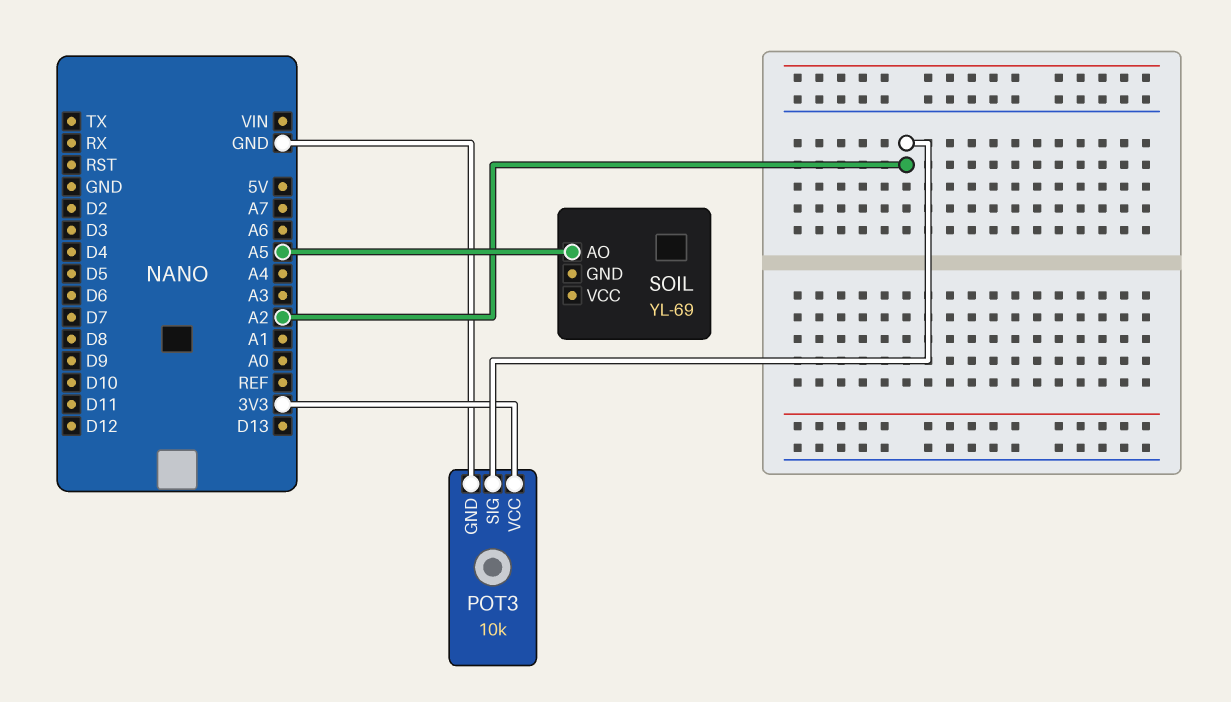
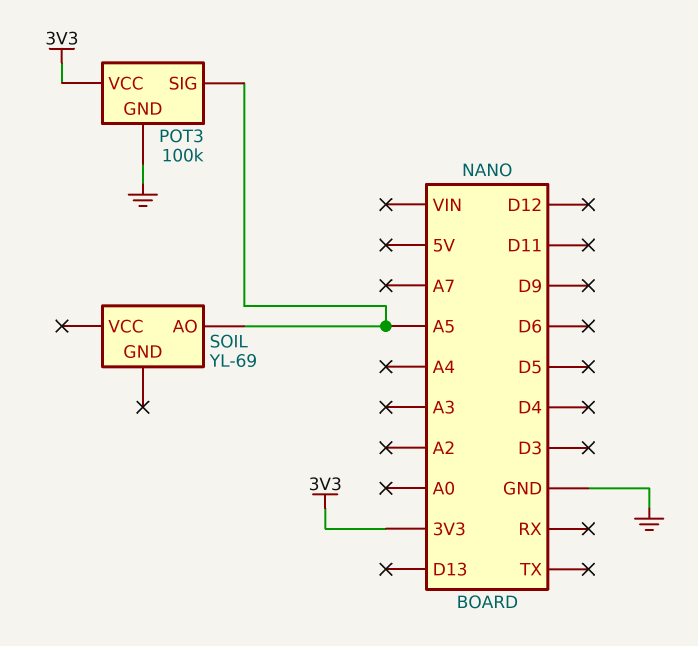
POT3: 10k -> 100k
POT3 pin SIG: A2 -> A5

